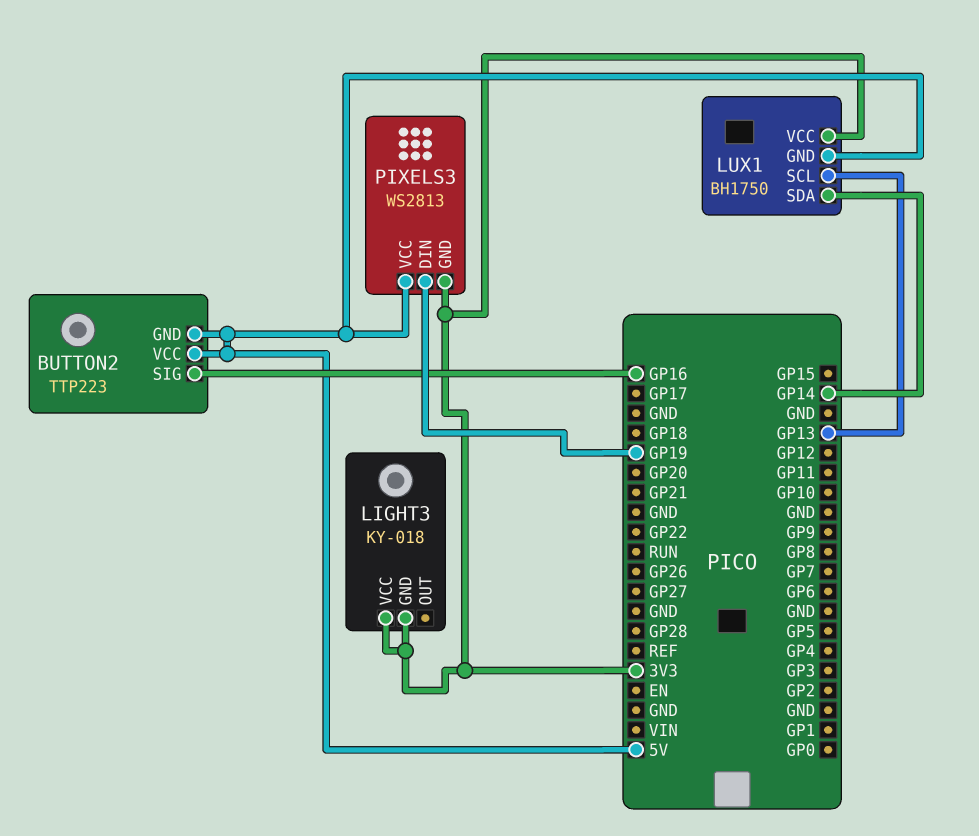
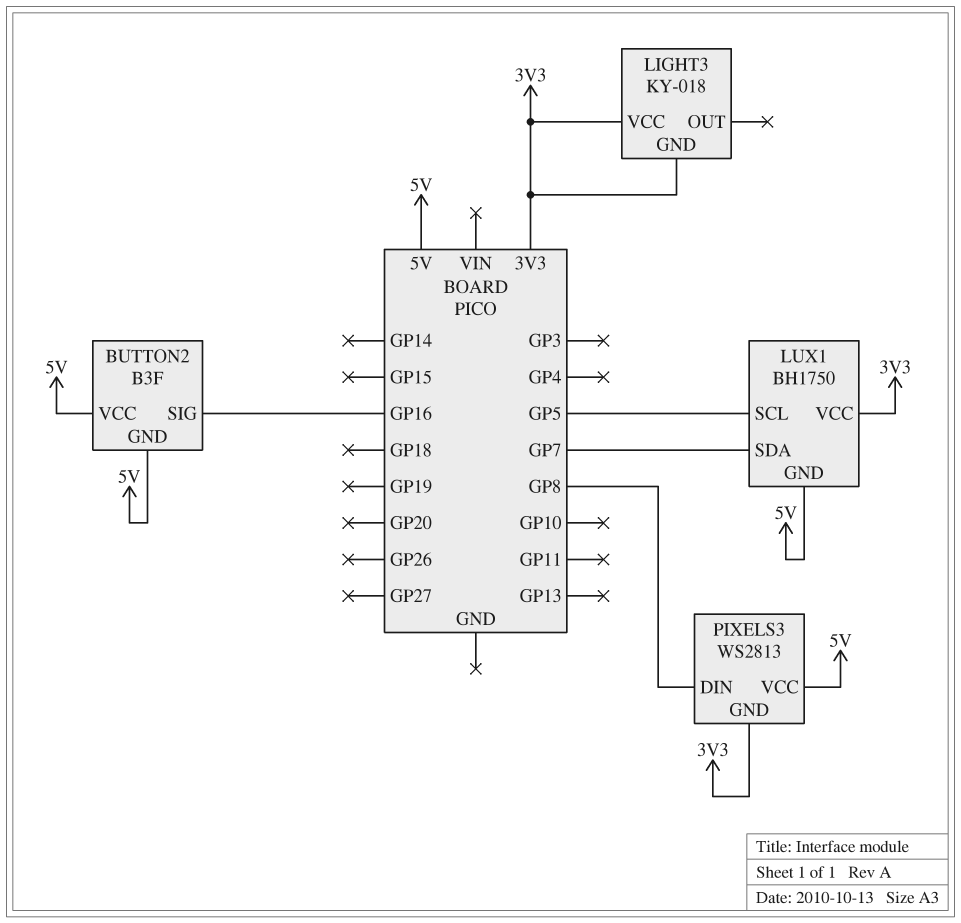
BUTTON2: TTP223 -> B3F
LUX1 pin SCL: GP13 -> GP5
LUX1 pin SDA: GP14 -> GP7
PIXELS3 pin DIN: GP19 -> GP8

